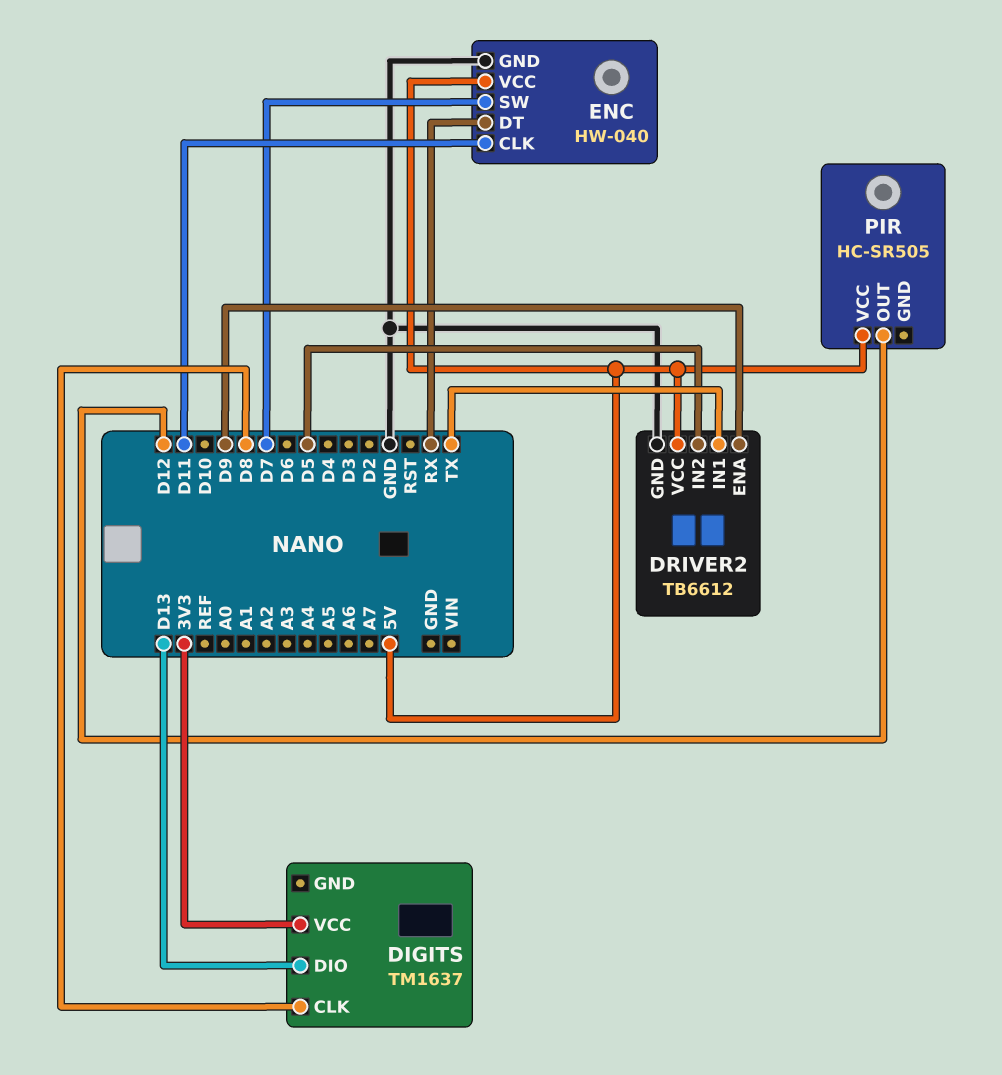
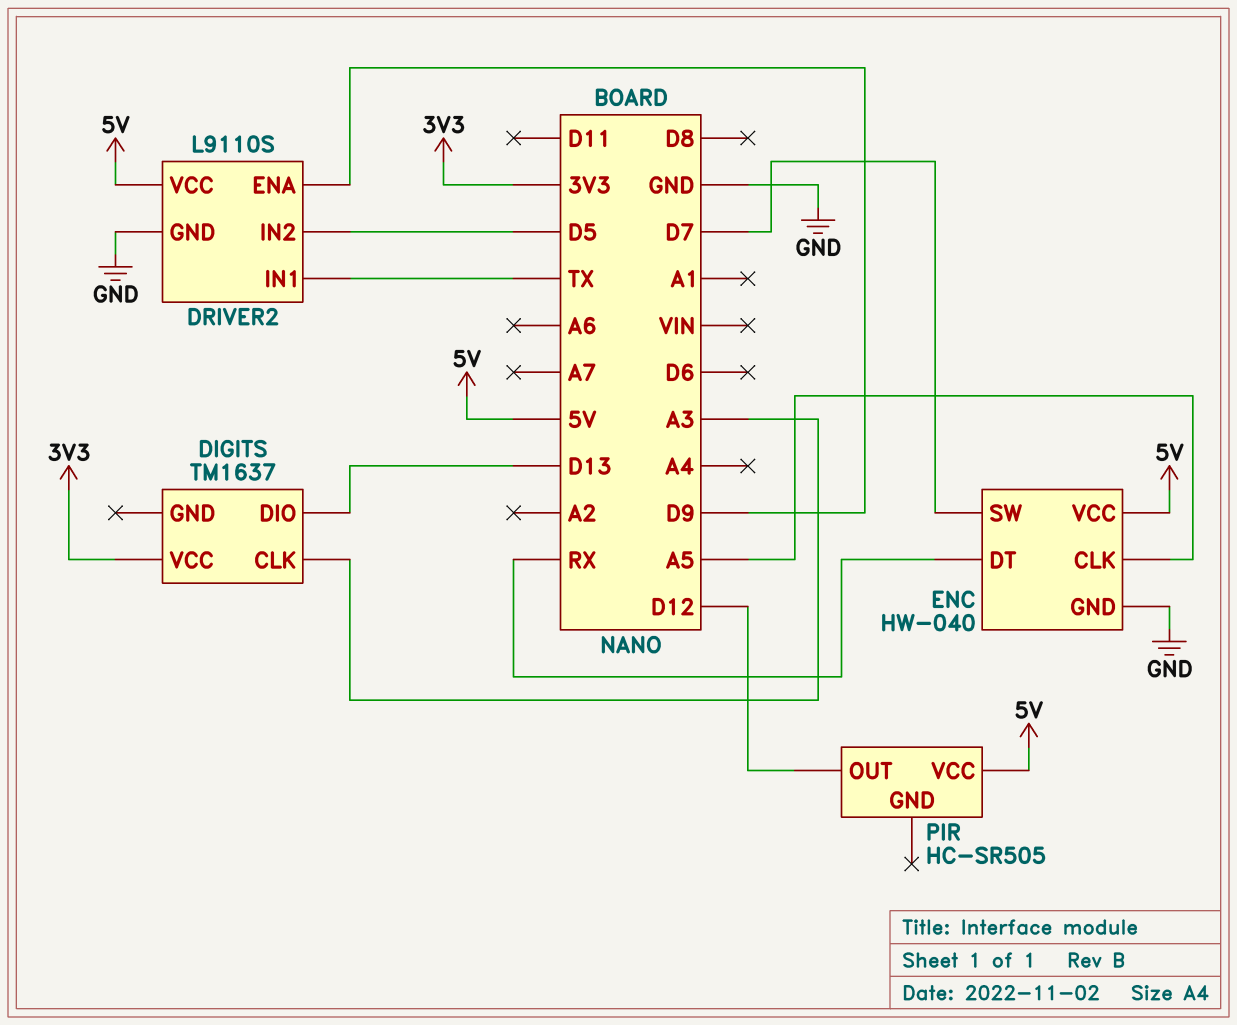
DIGITS pin CLK: D8 -> A3
DRIVER2: TB6612 -> L9110S
ENC pin CLK: D11 -> A5

